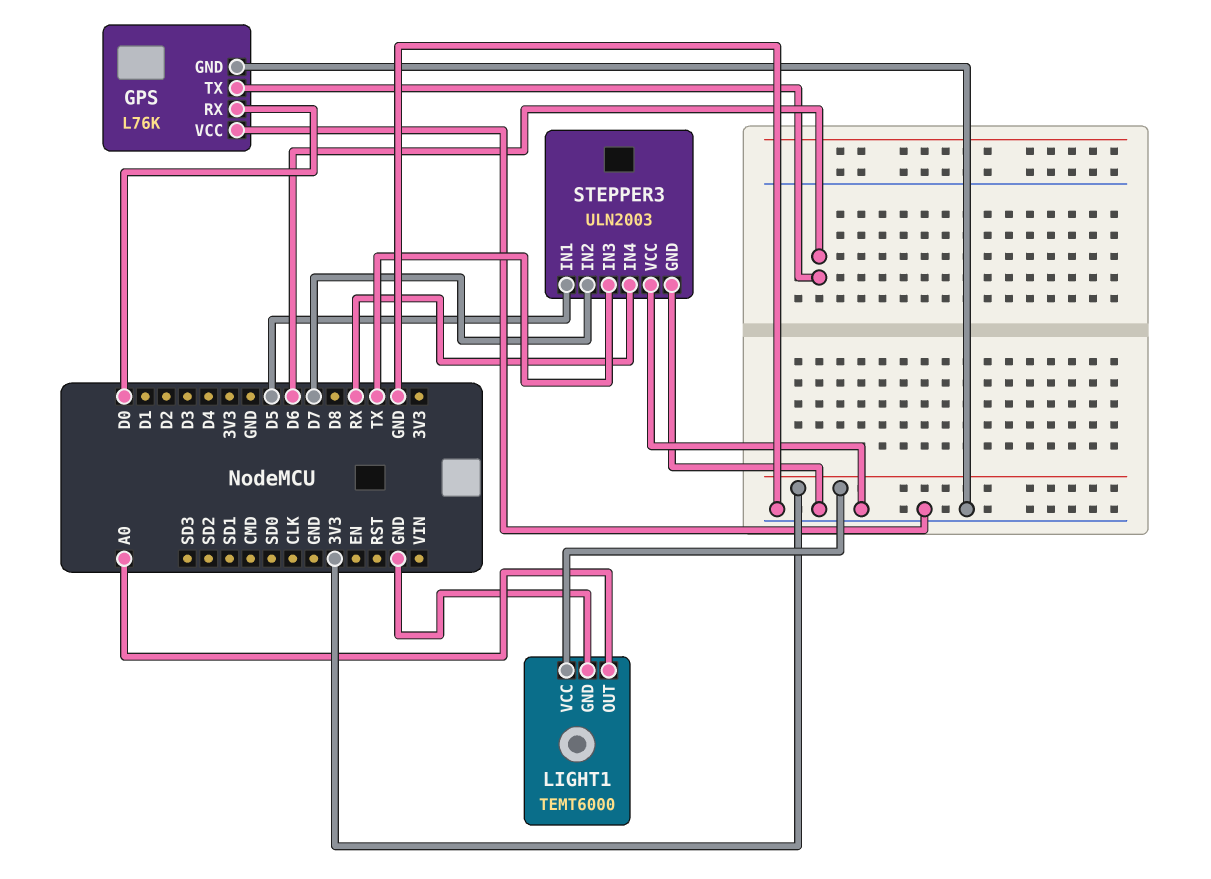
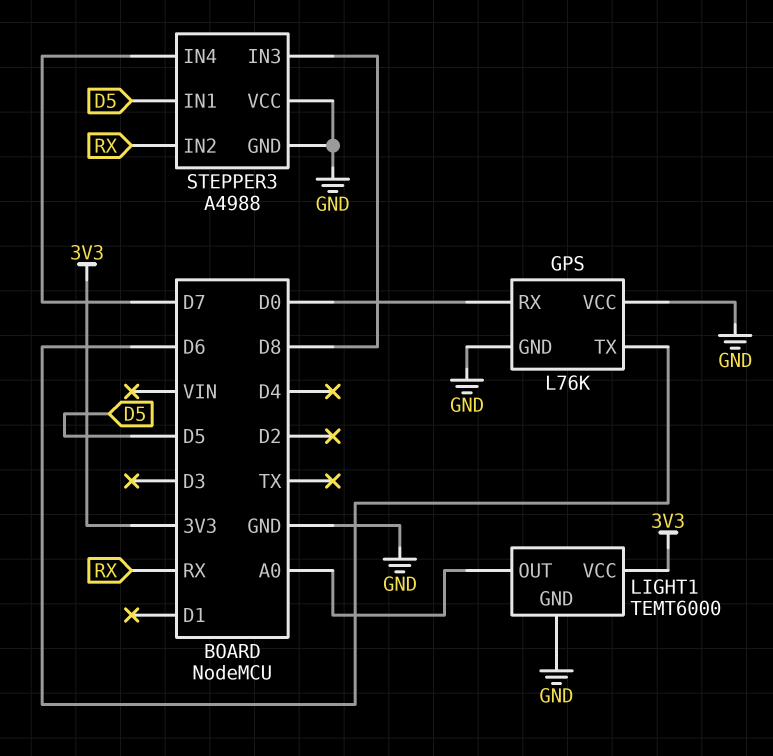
STEPPER3: ULN2003 -> A4988
STEPPER3 pin IN2: D7 -> RX
STEPPER3 pin IN3: TX -> D8
STEPPER3 pin IN4: RX -> D7

